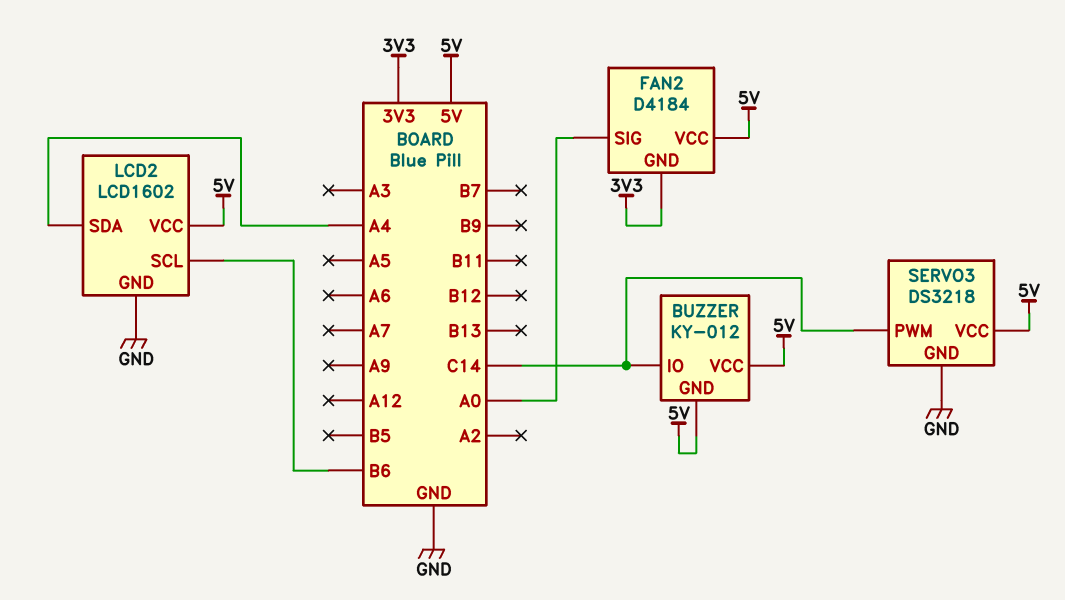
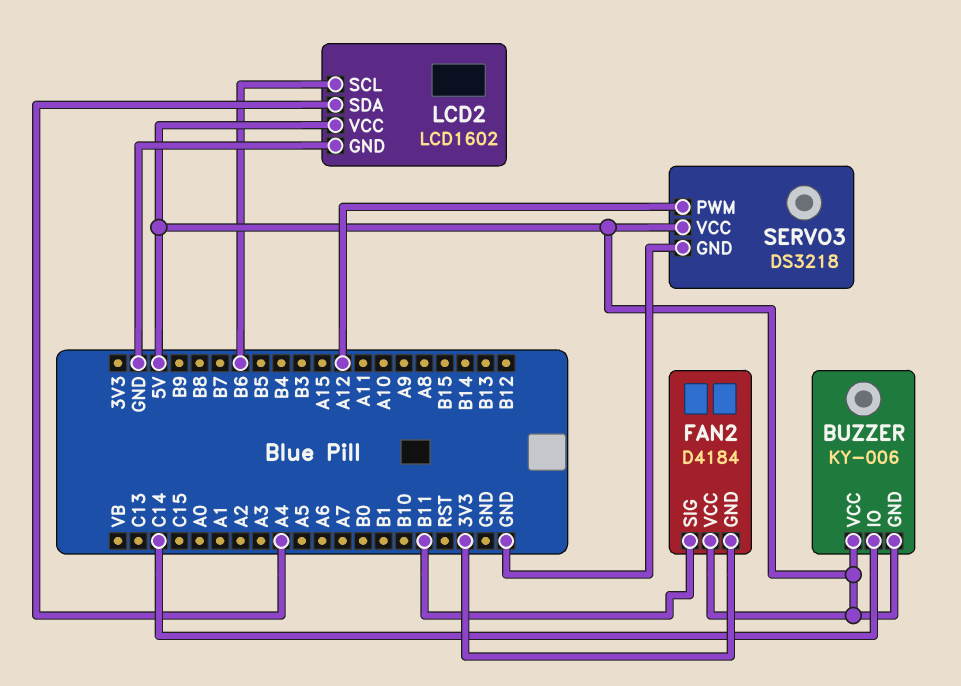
BUZZER: KY-012 -> KY-006
FAN2 pin SIG: A0 -> B11
SERVO3 pin PWM: C14 -> A12

